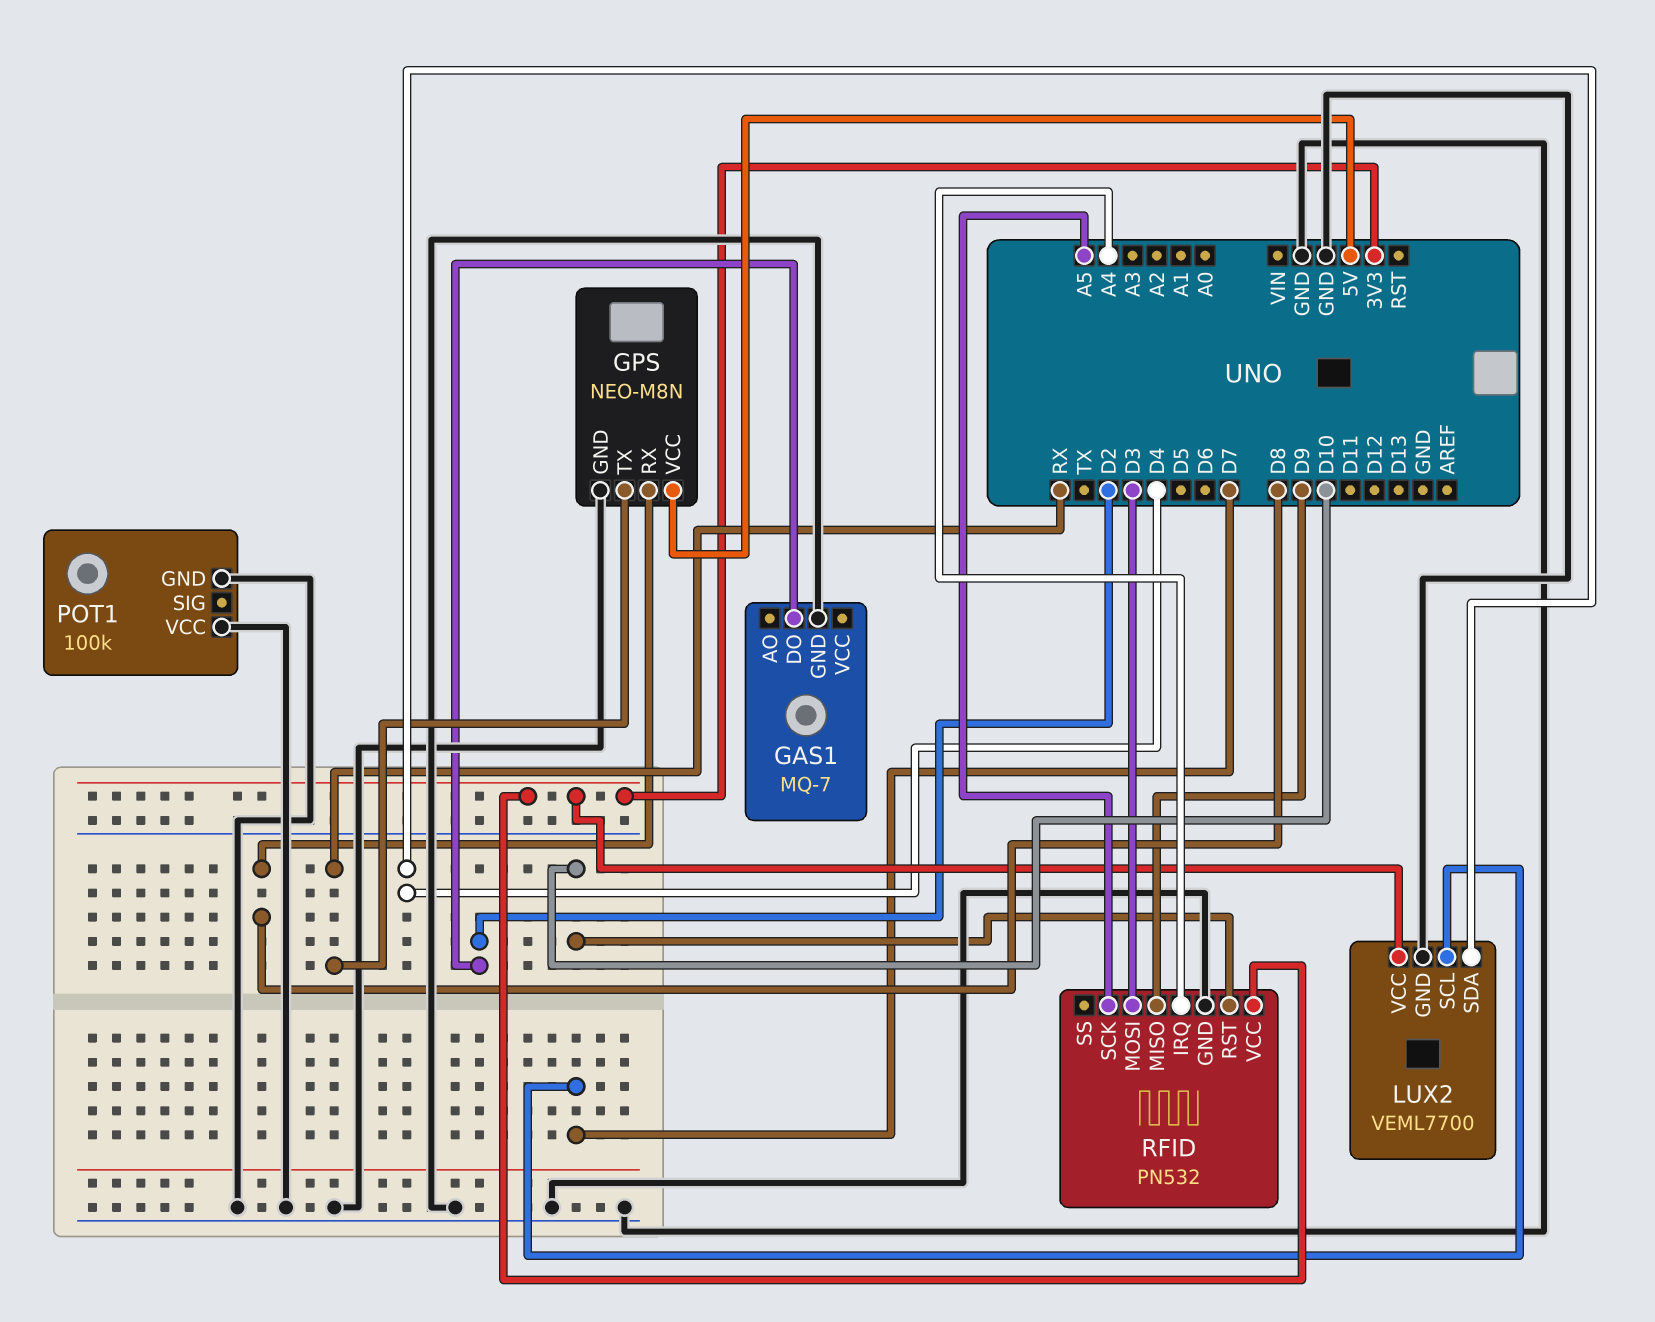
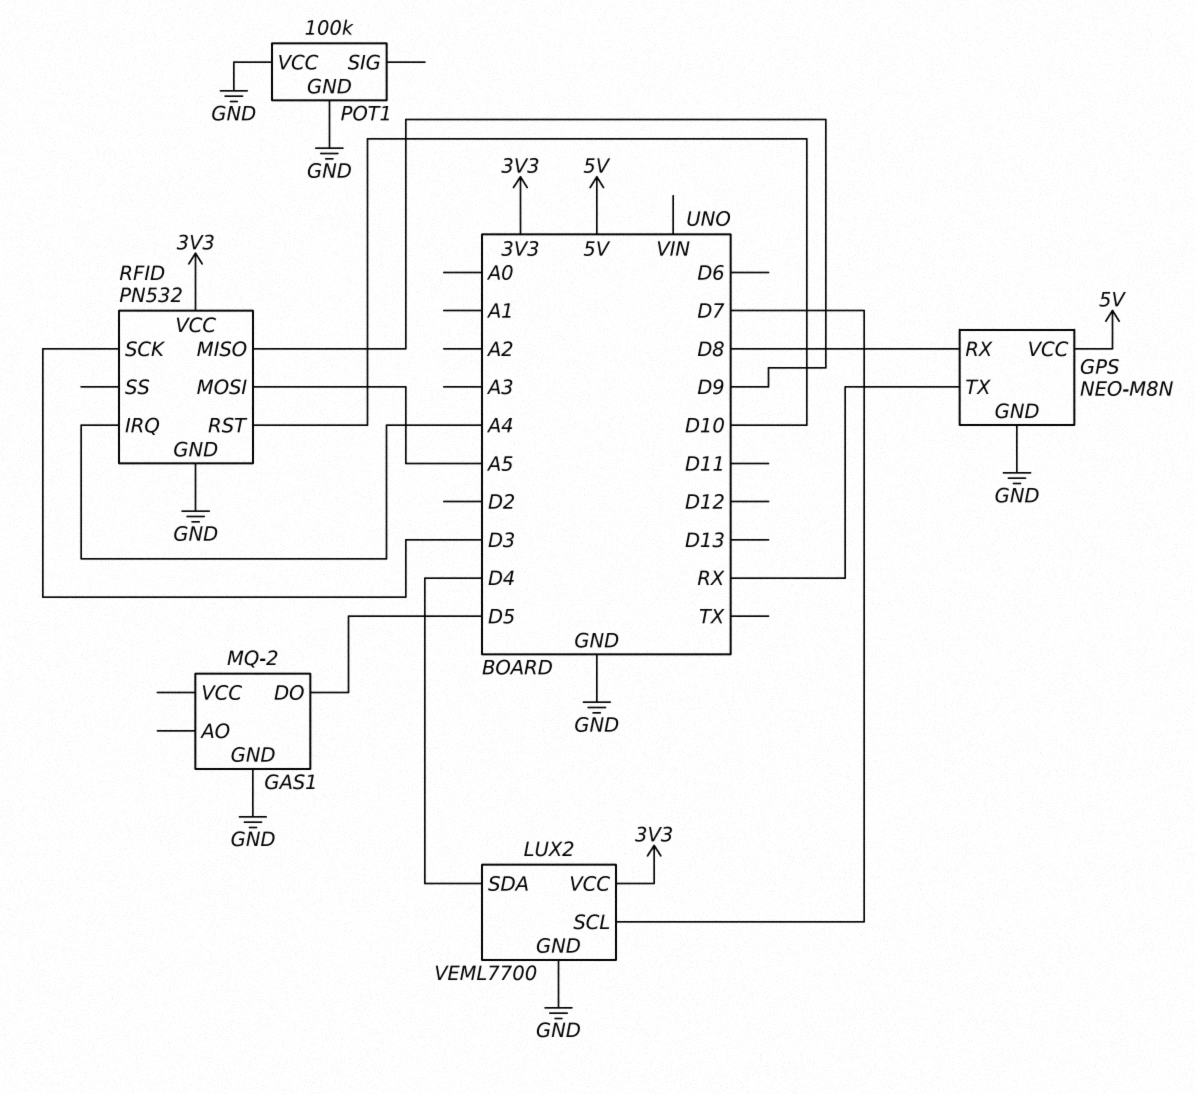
GAS1: MQ-7 -> MQ-2
GAS1 pin DO: D2 -> D5
RFID pin MOSI: D3 -> A5
RFID pin SCK: A5 -> D3

